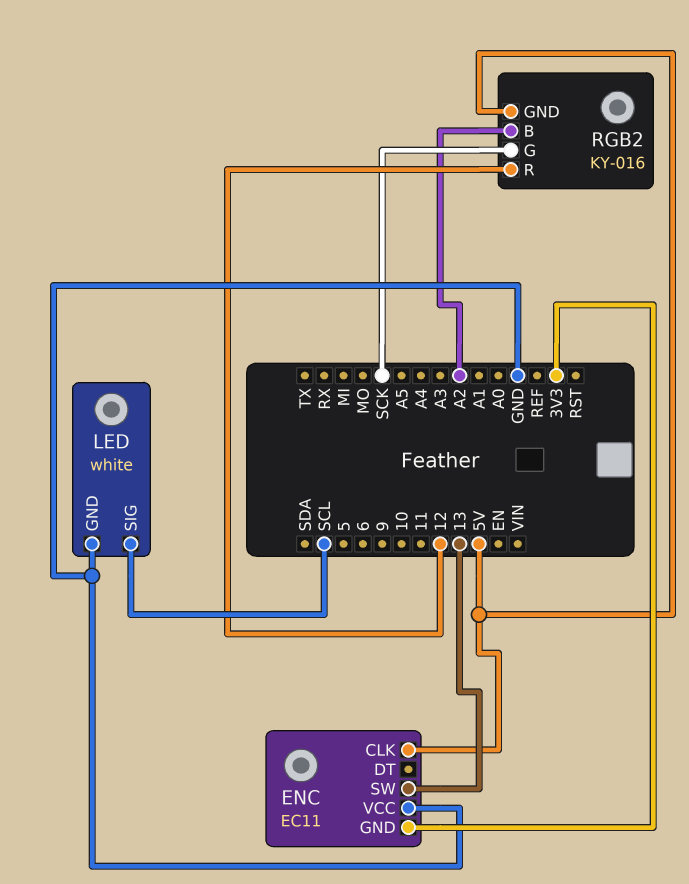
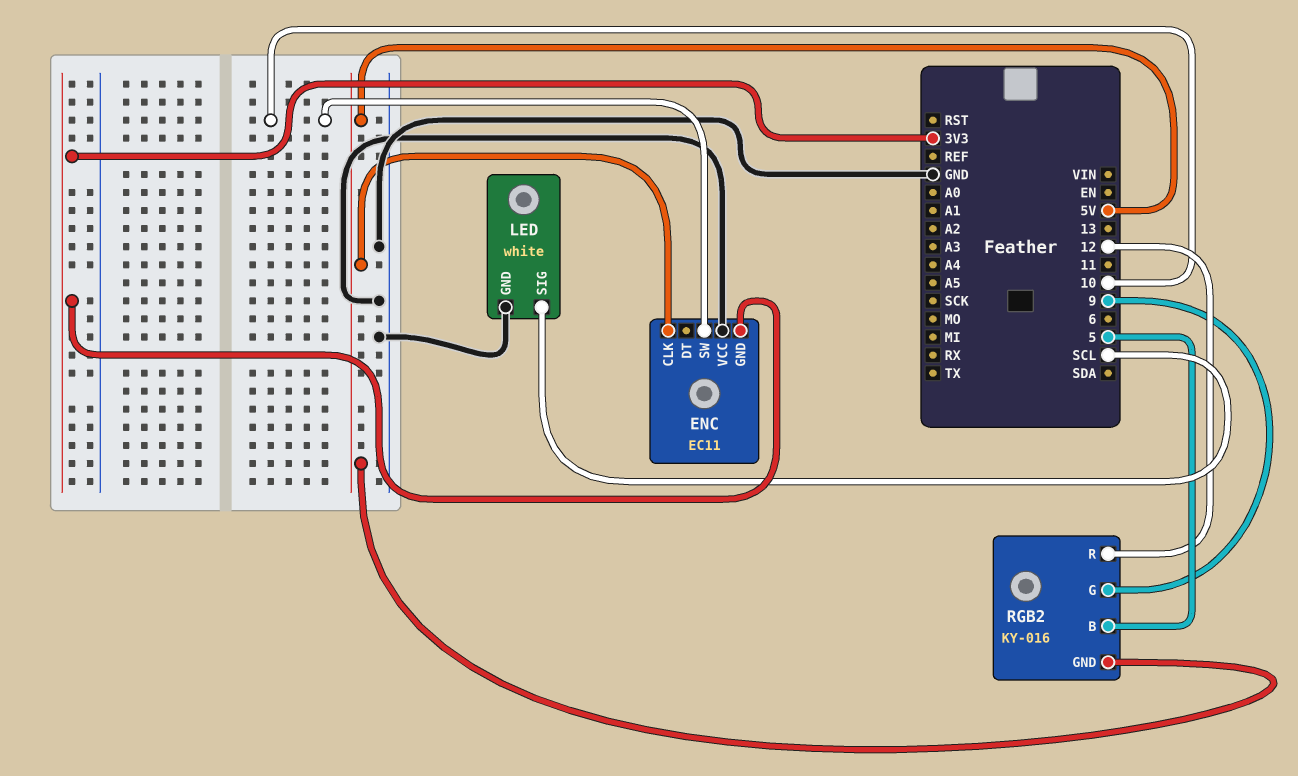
ENC pin SW: 13 -> 10
RGB2 pin B: A2 -> 5
RGB2 pin G: SCK -> 9

